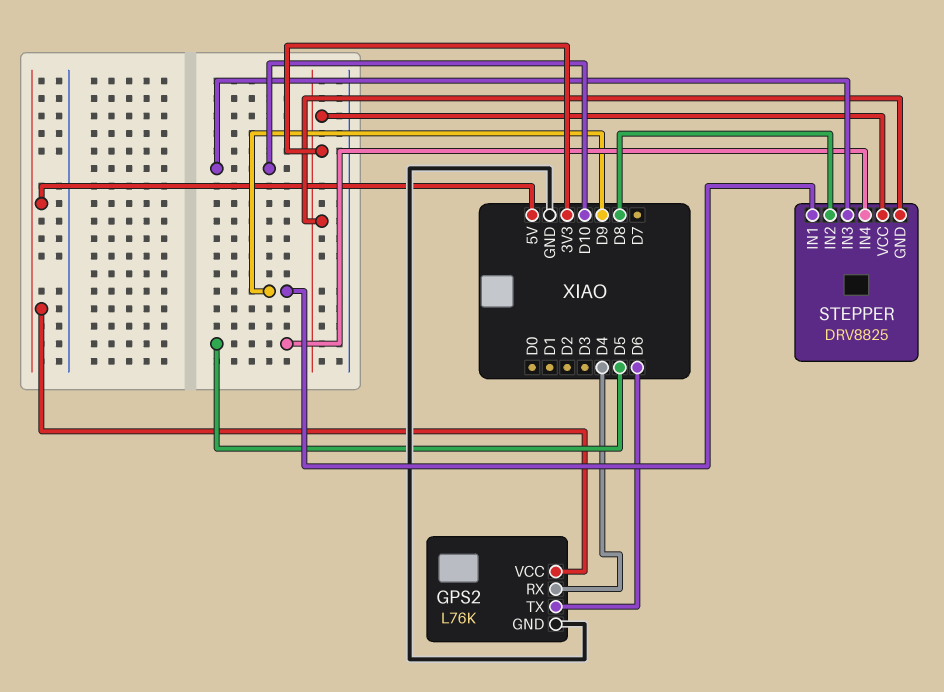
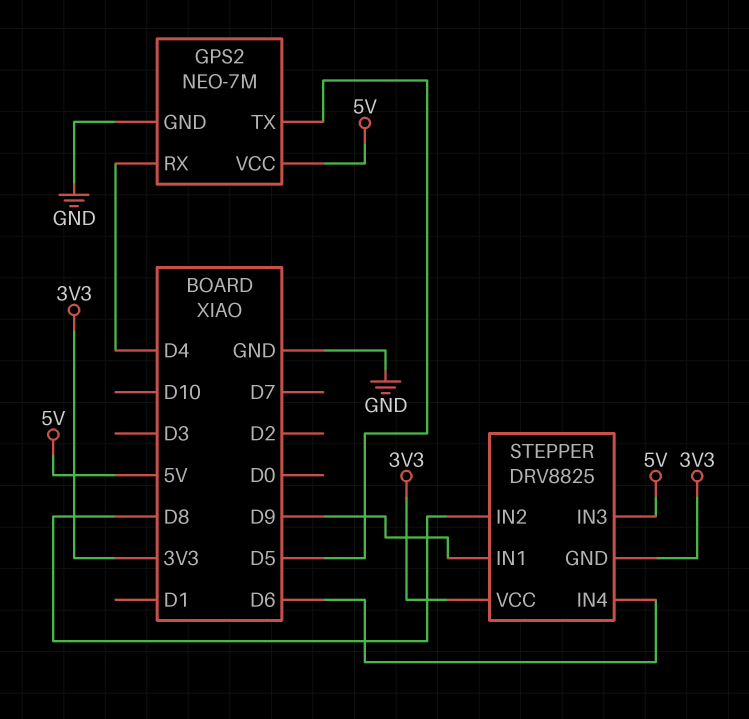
GPS2: L76K -> NEO-7M
GPS2 pin TX: D6 -> D5
STEPPER pin IN3: D10 -> 5V
STEPPER pin IN4: D5 -> D6

